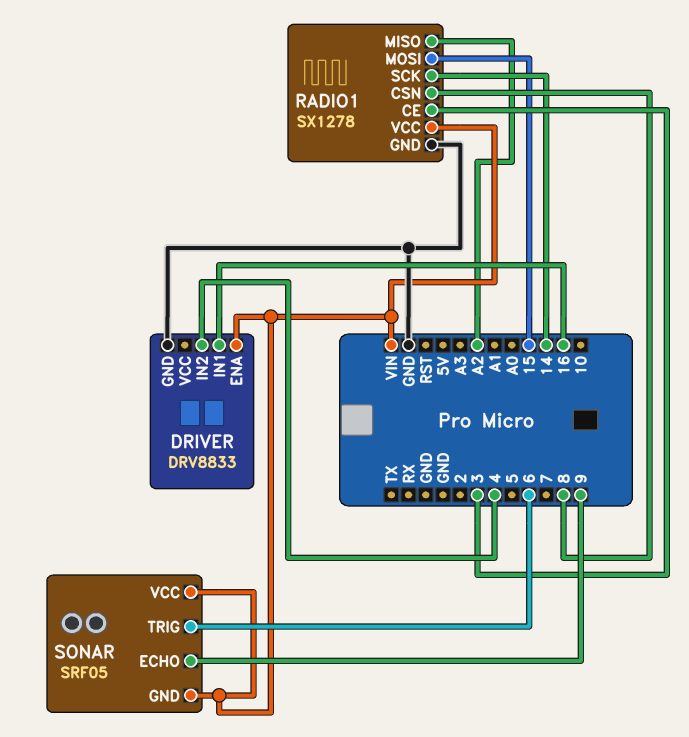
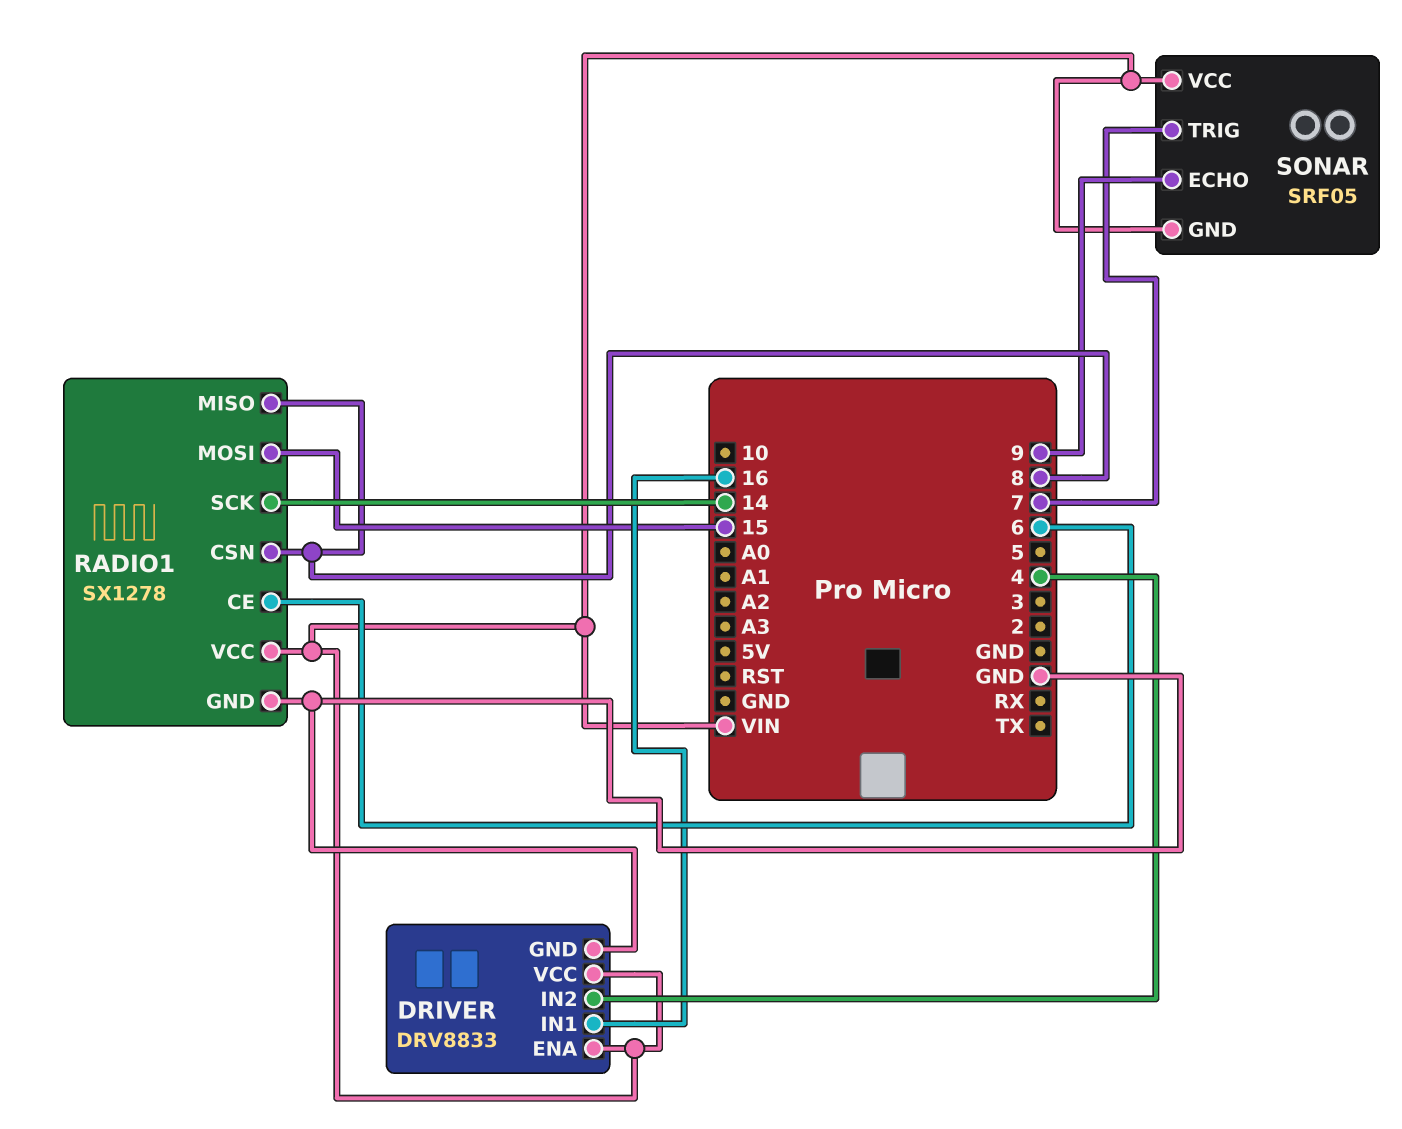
DRIVER pin VCC: none -> VIN
RADIO1 pin CE: 3 -> 6
RADIO1 pin MISO: A2 -> 8
SONAR pin TRIG: 6 -> 7

